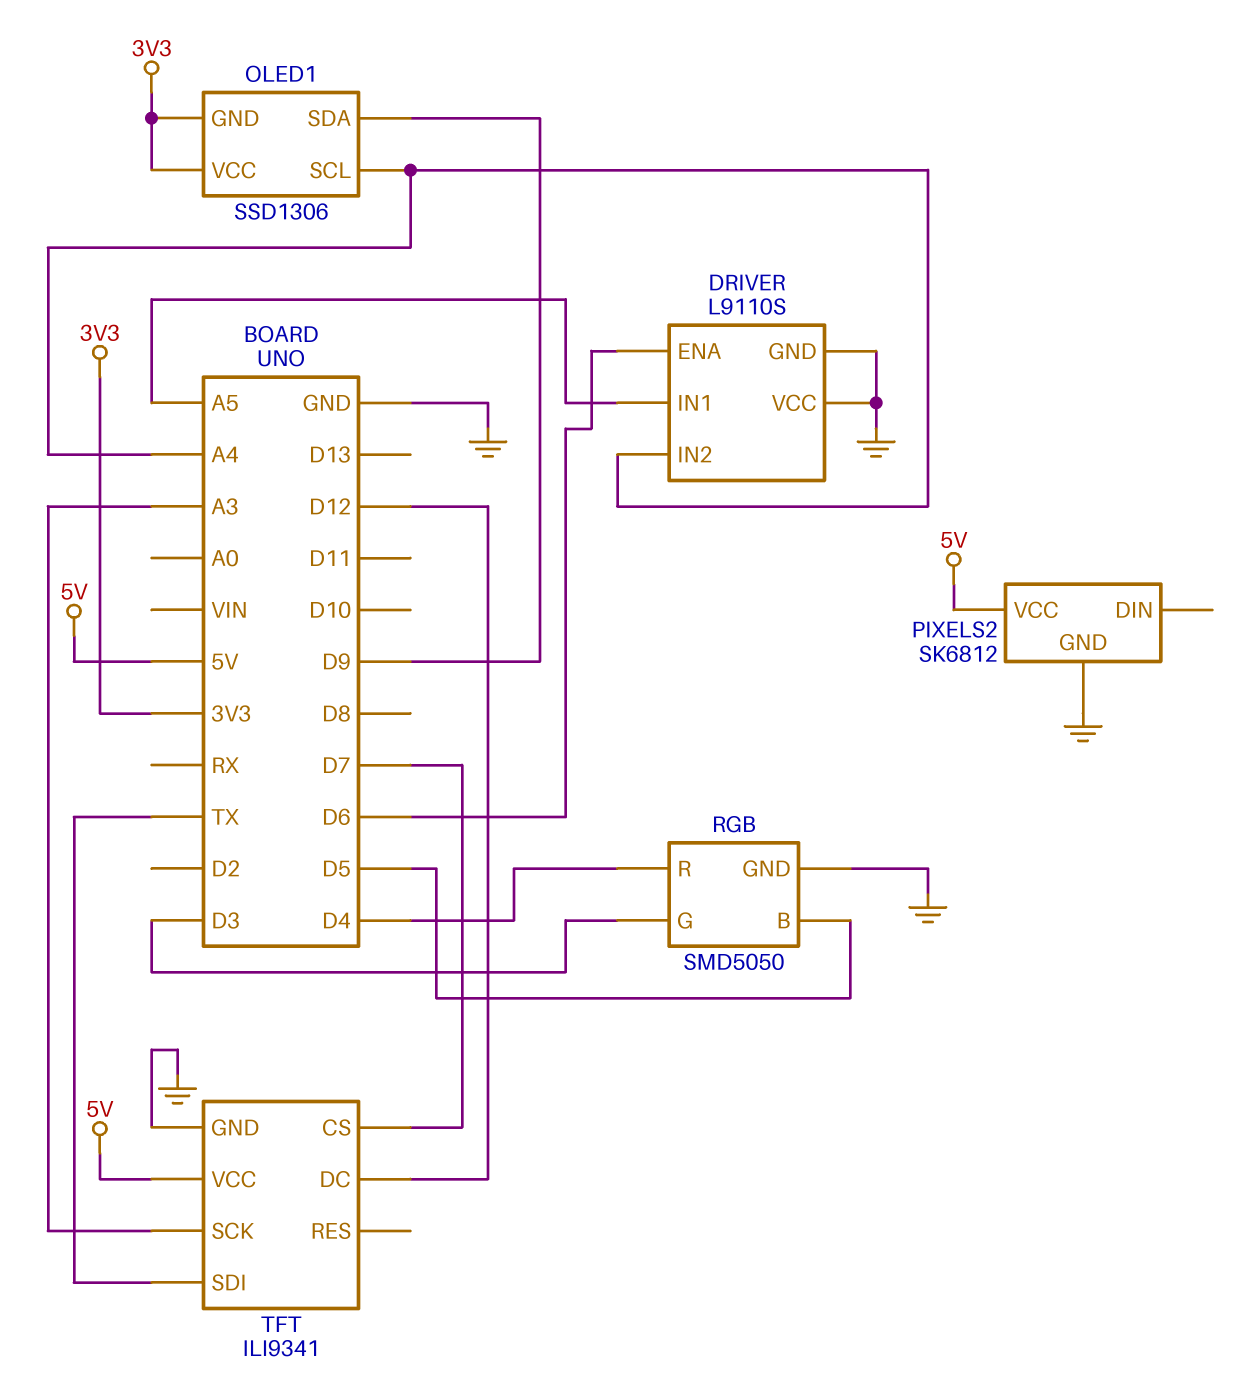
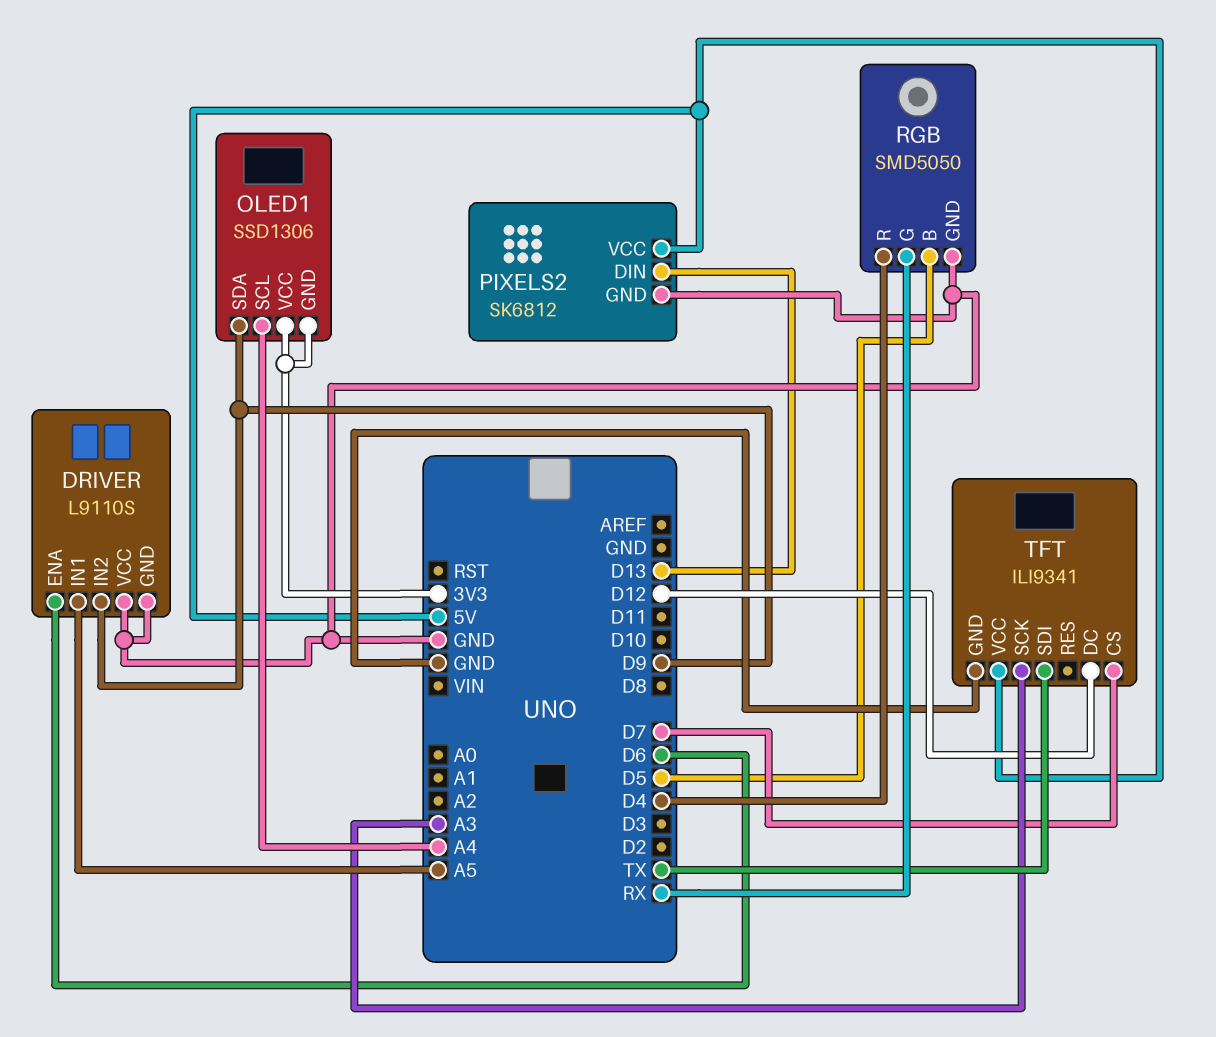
DRIVER pin IN2: A4 -> D9
PIXELS2 pin DIN: none -> D13
RGB pin G: D3 -> RX

